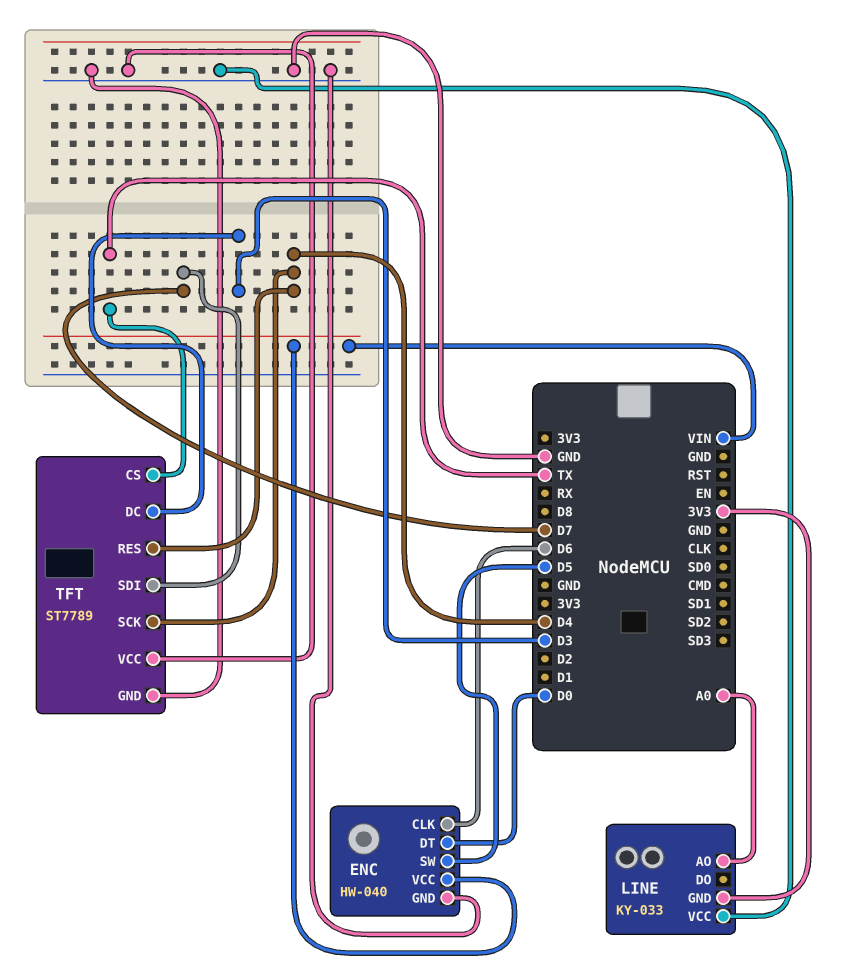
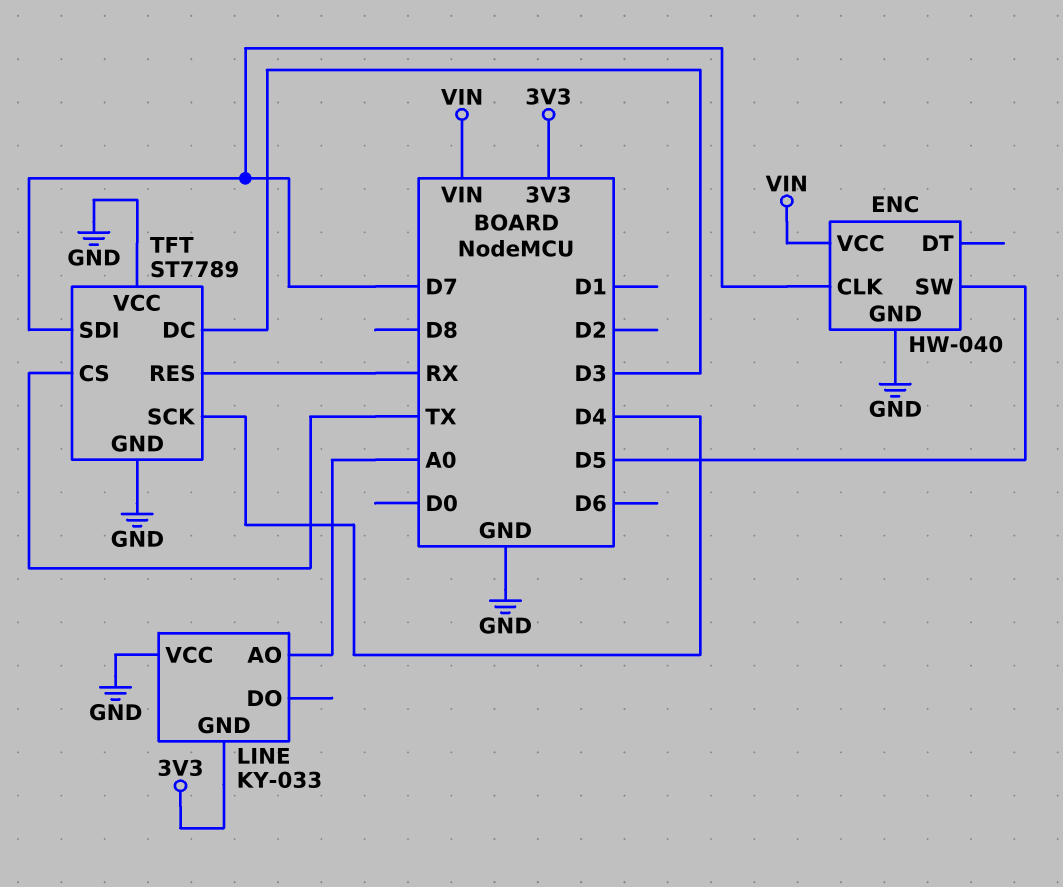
ENC pin CLK: D6 -> D7
ENC pin DT: D0 -> none
TFT pin RES: D4 -> RX

